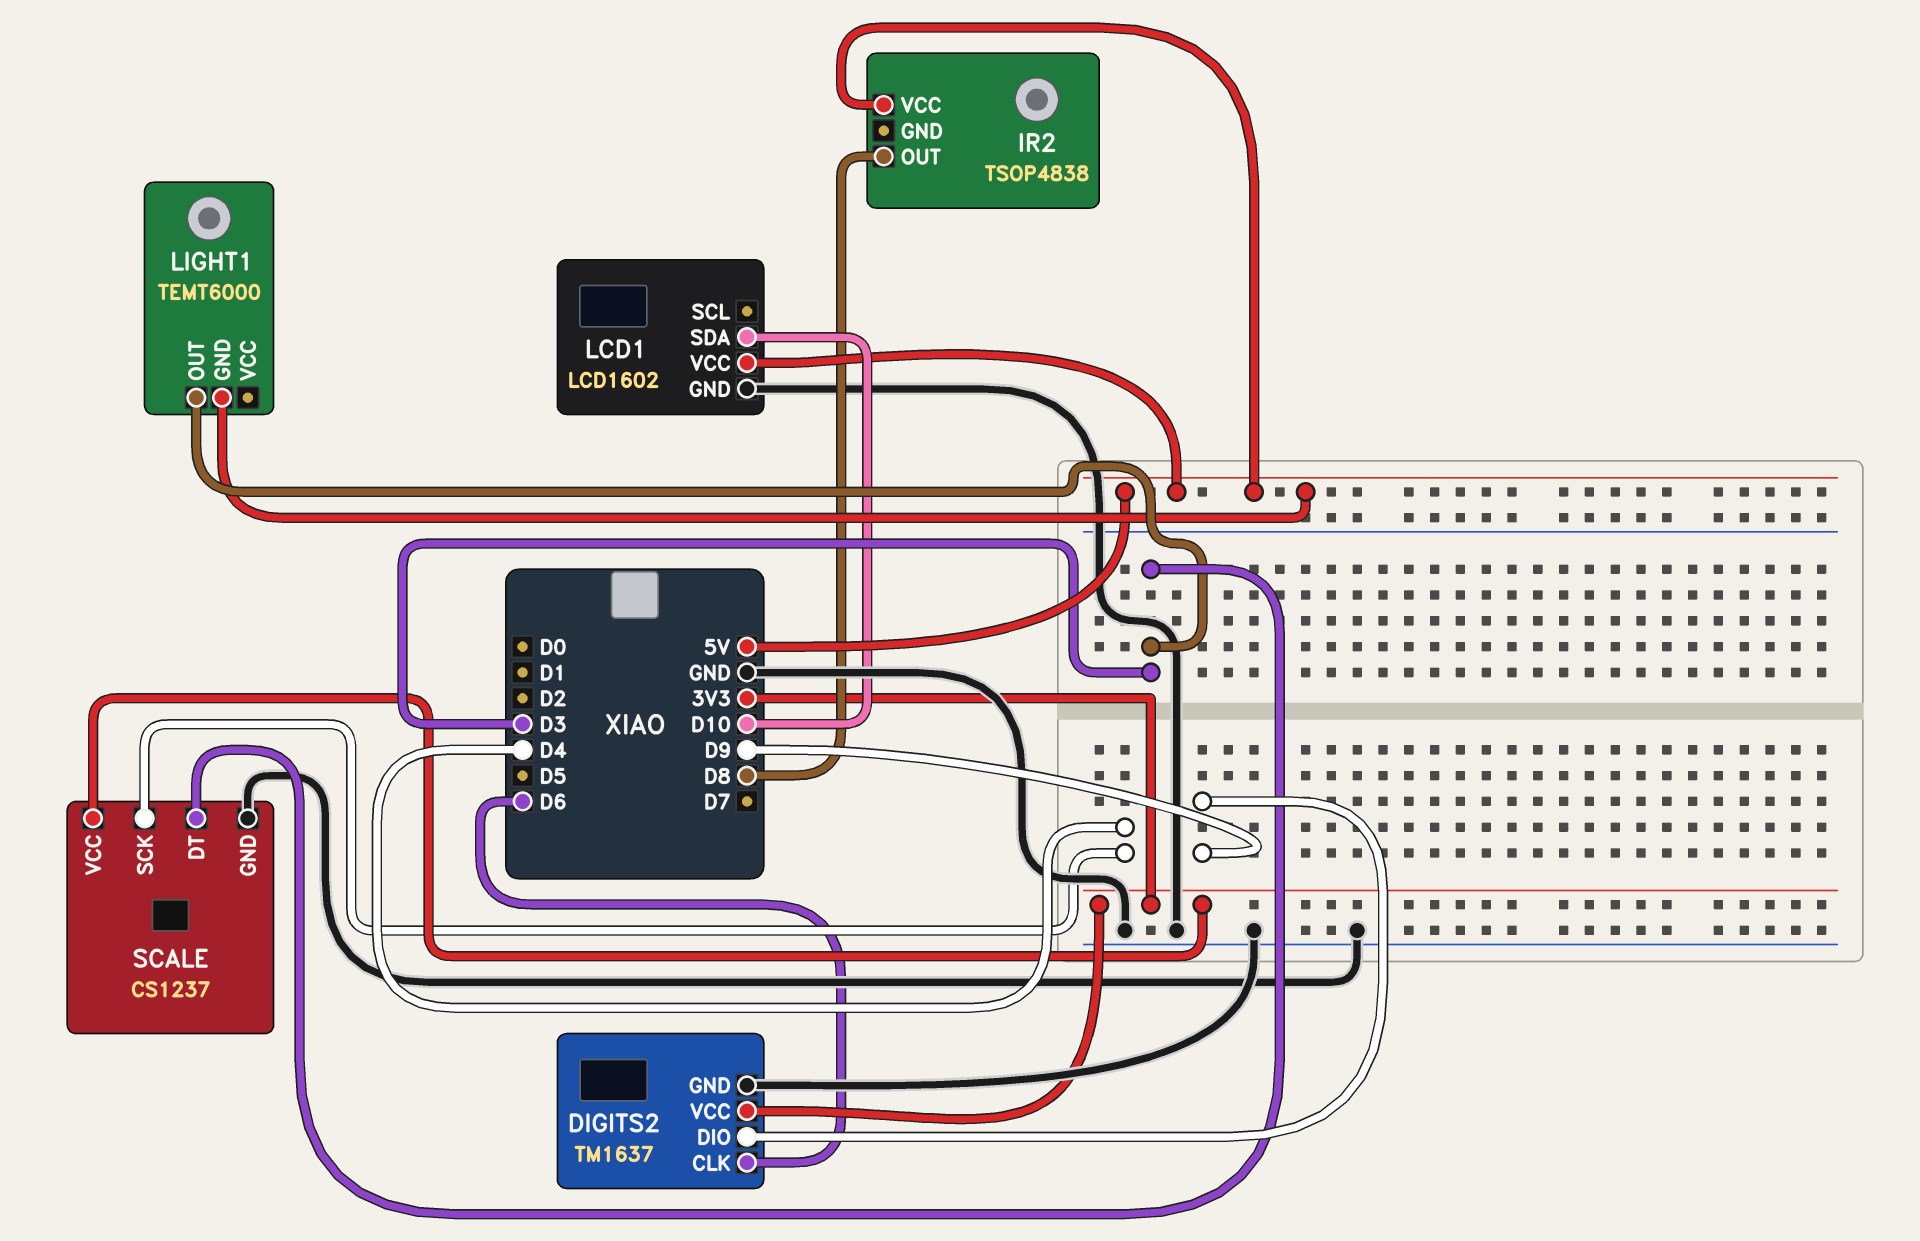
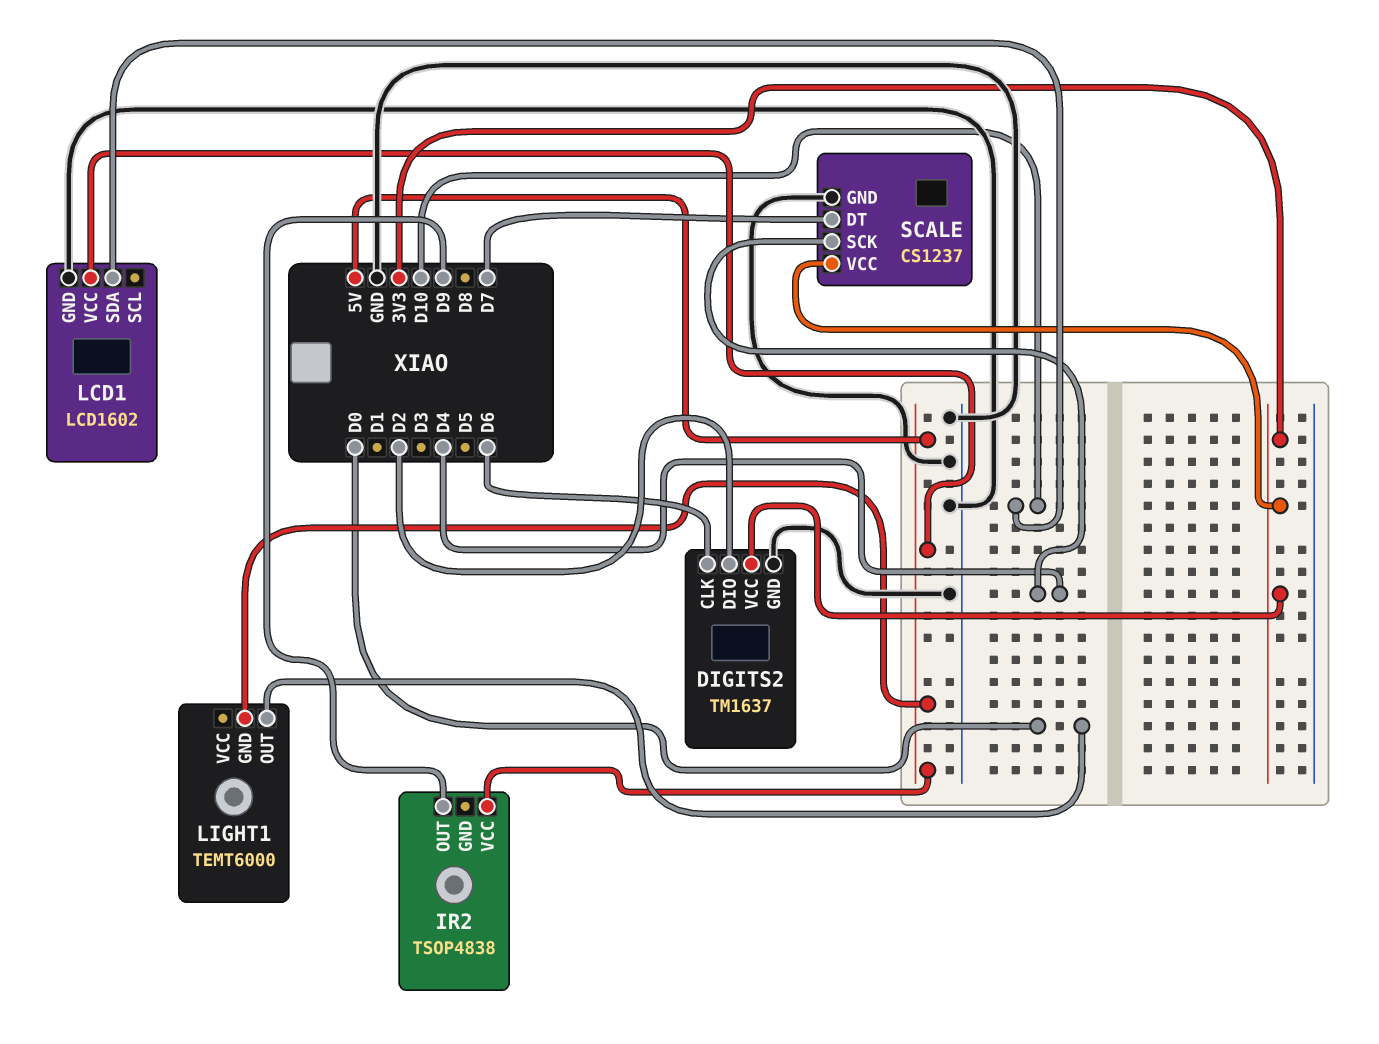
DIGITS2 pin DIO: D9 -> D2
IR2 pin OUT: D8 -> D9
LIGHT1 pin OUT: D3 -> D0
SCALE pin DT: D3 -> D7

